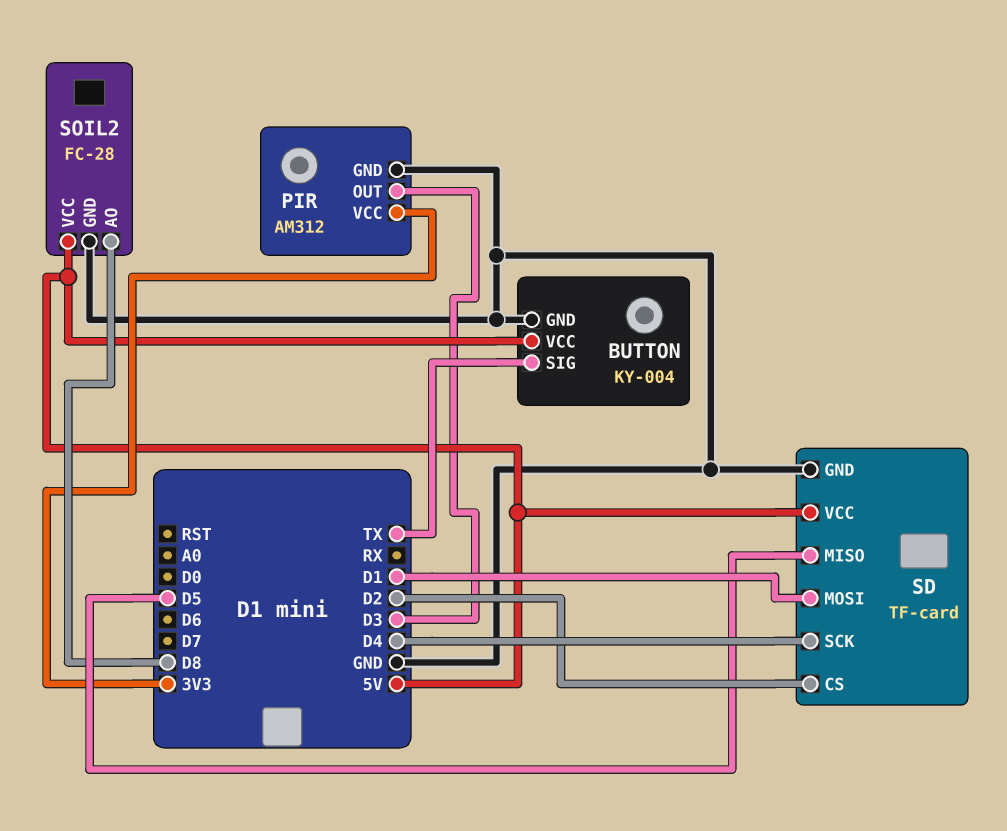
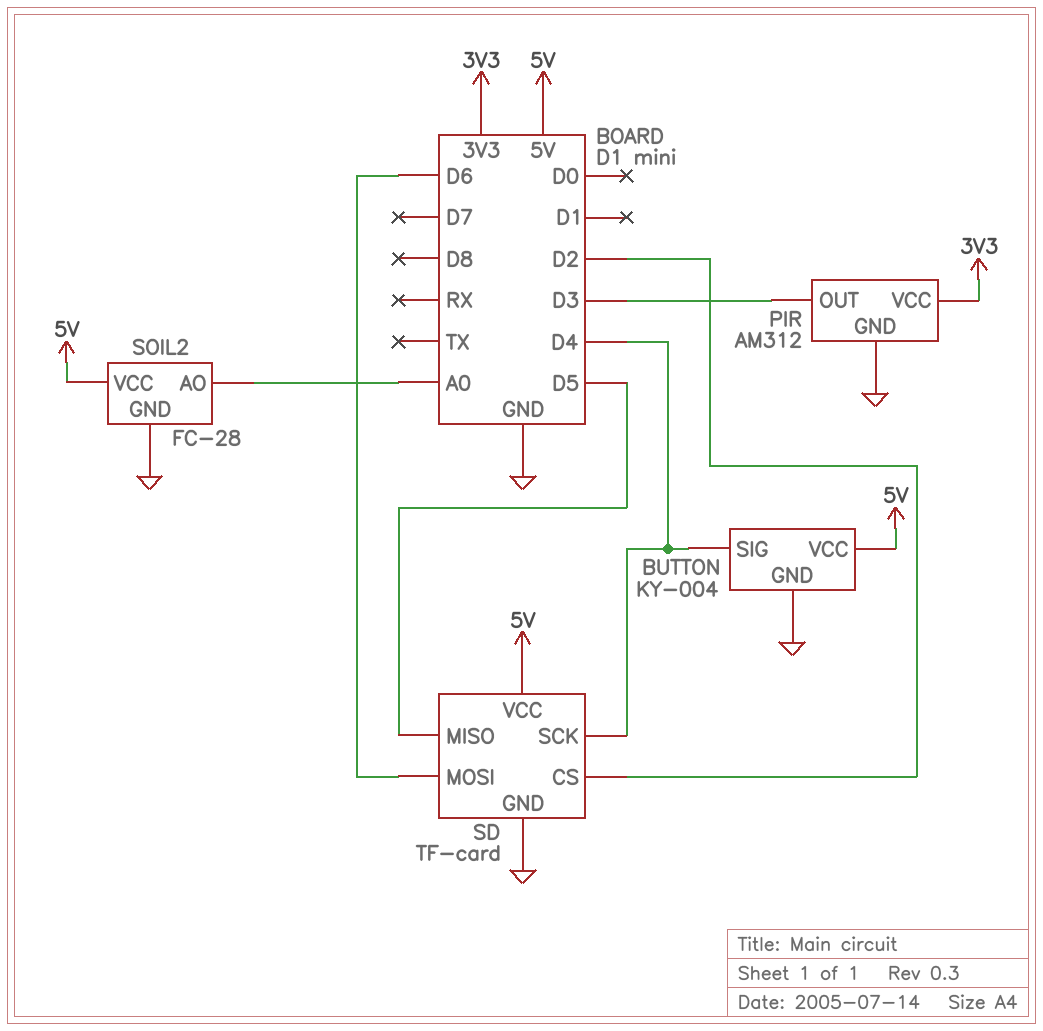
BUTTON pin SIG: TX -> D4
SD pin MOSI: D1 -> D6
SOIL2 pin AO: D8 -> A0

